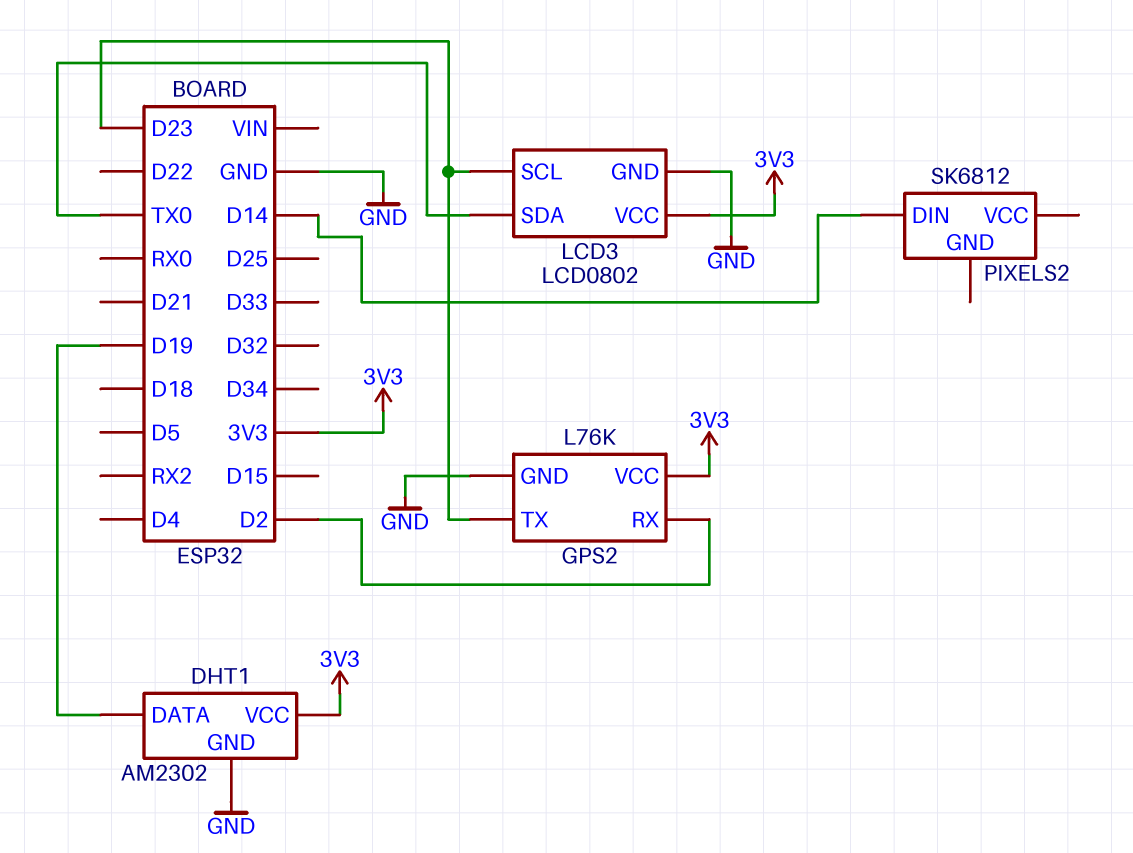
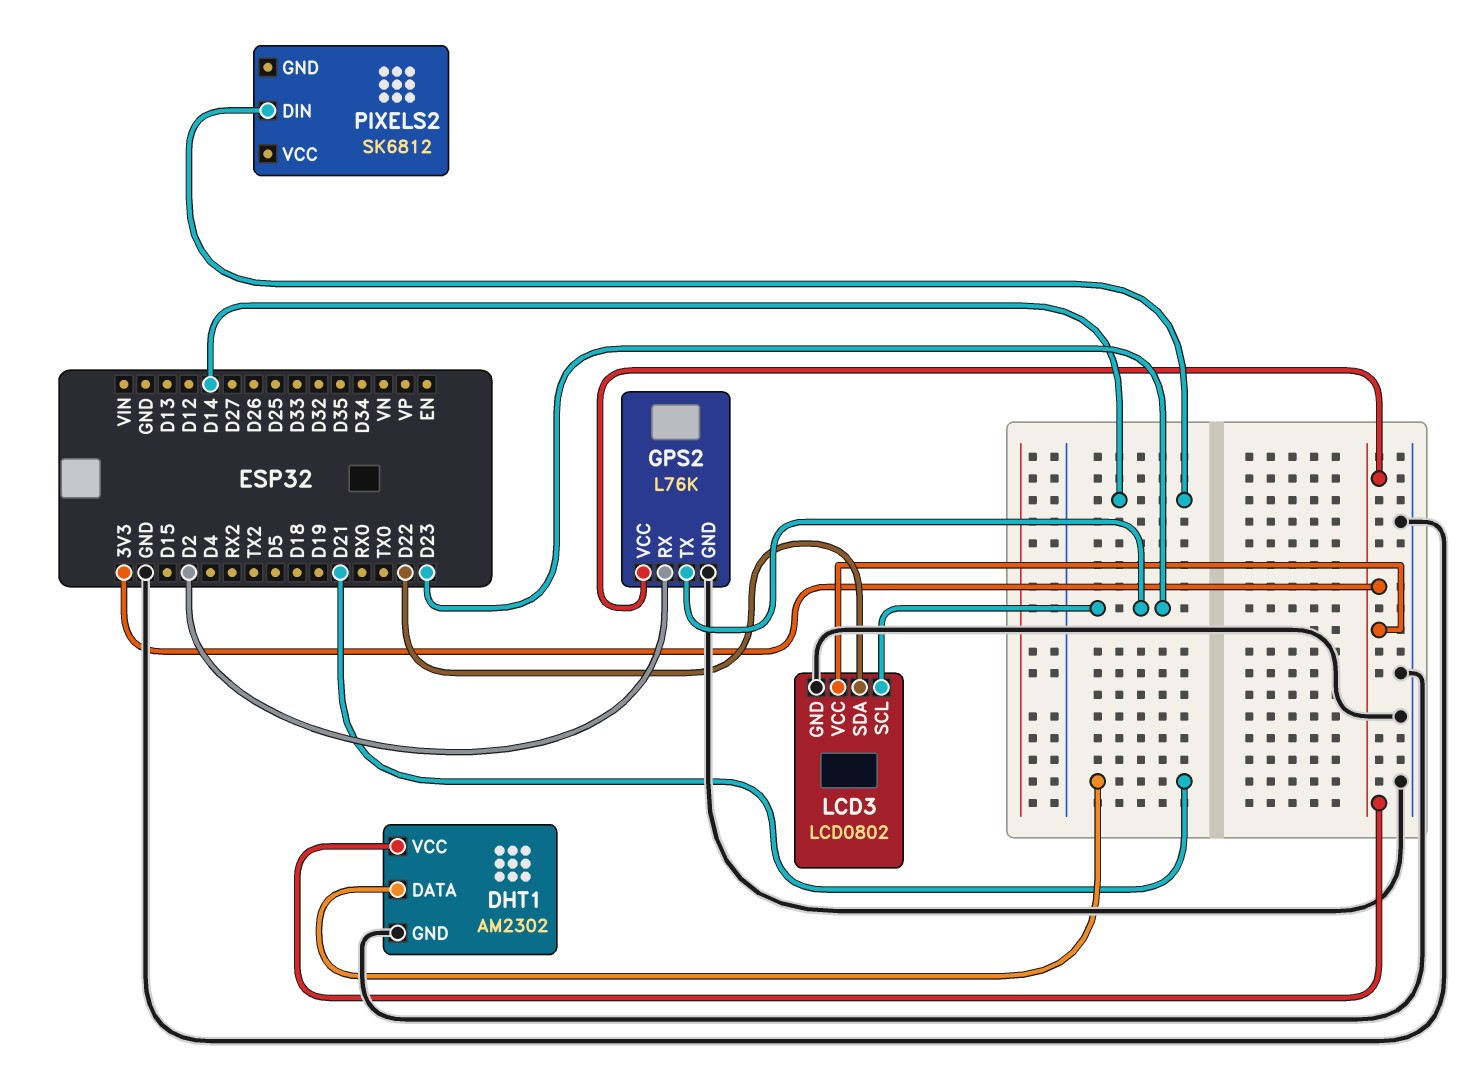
DHT1 pin DATA: D19 -> D21
LCD3 pin SDA: TX0 -> D22

